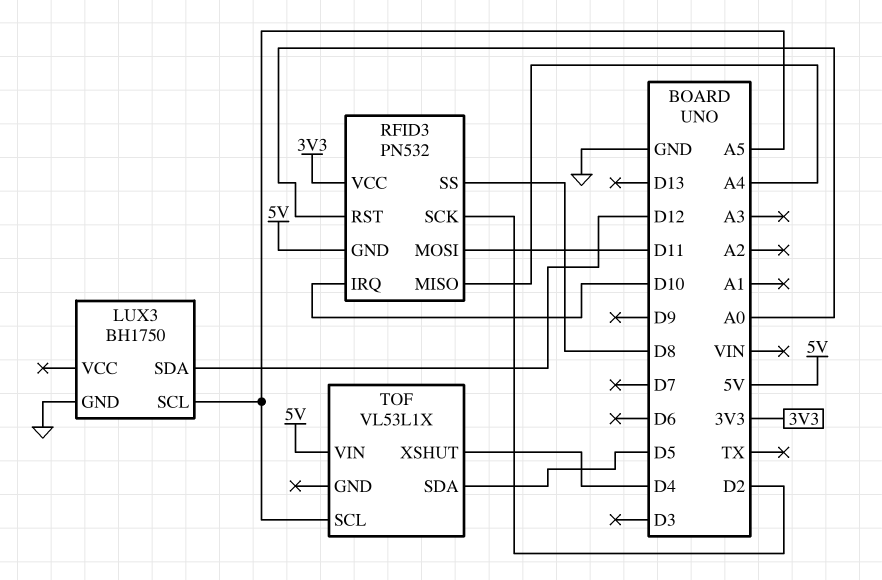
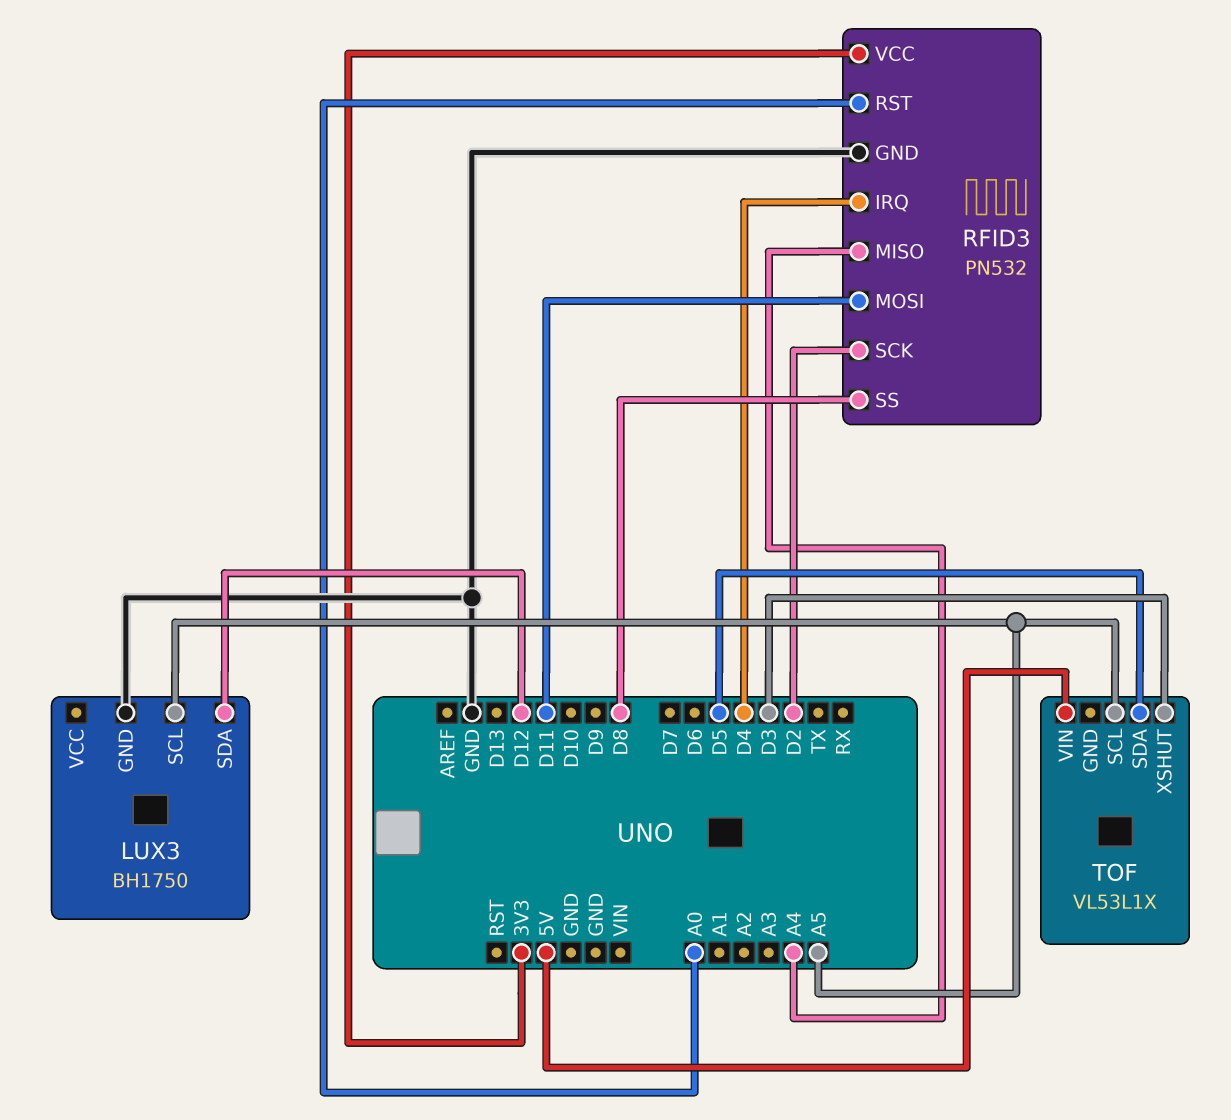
RFID3 pin GND: 5V -> GND
RFID3 pin IRQ: D10 -> D4
TOF pin XSHUT: D4 -> D3

